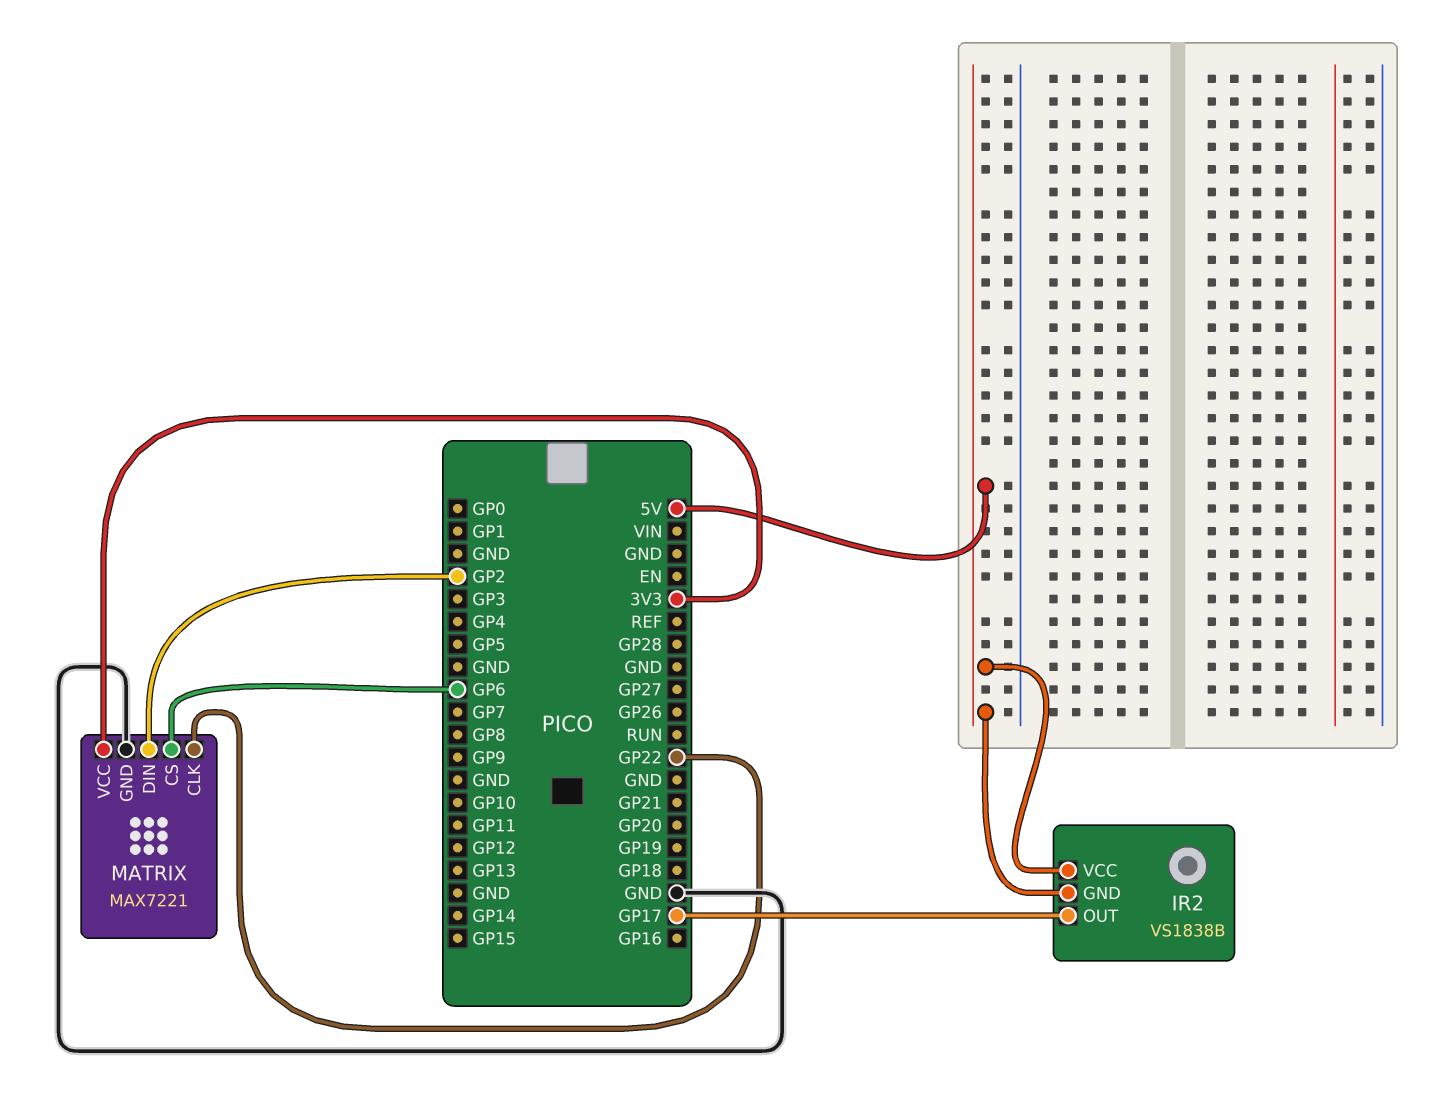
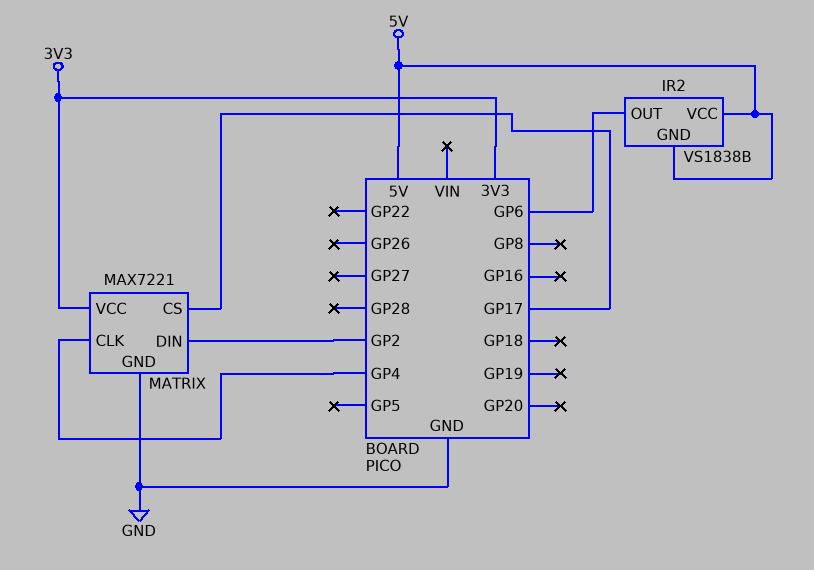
IR2 pin OUT: GP17 -> GP6
MATRIX pin CLK: GP22 -> GP4
MATRIX pin CS: GP6 -> GP17

